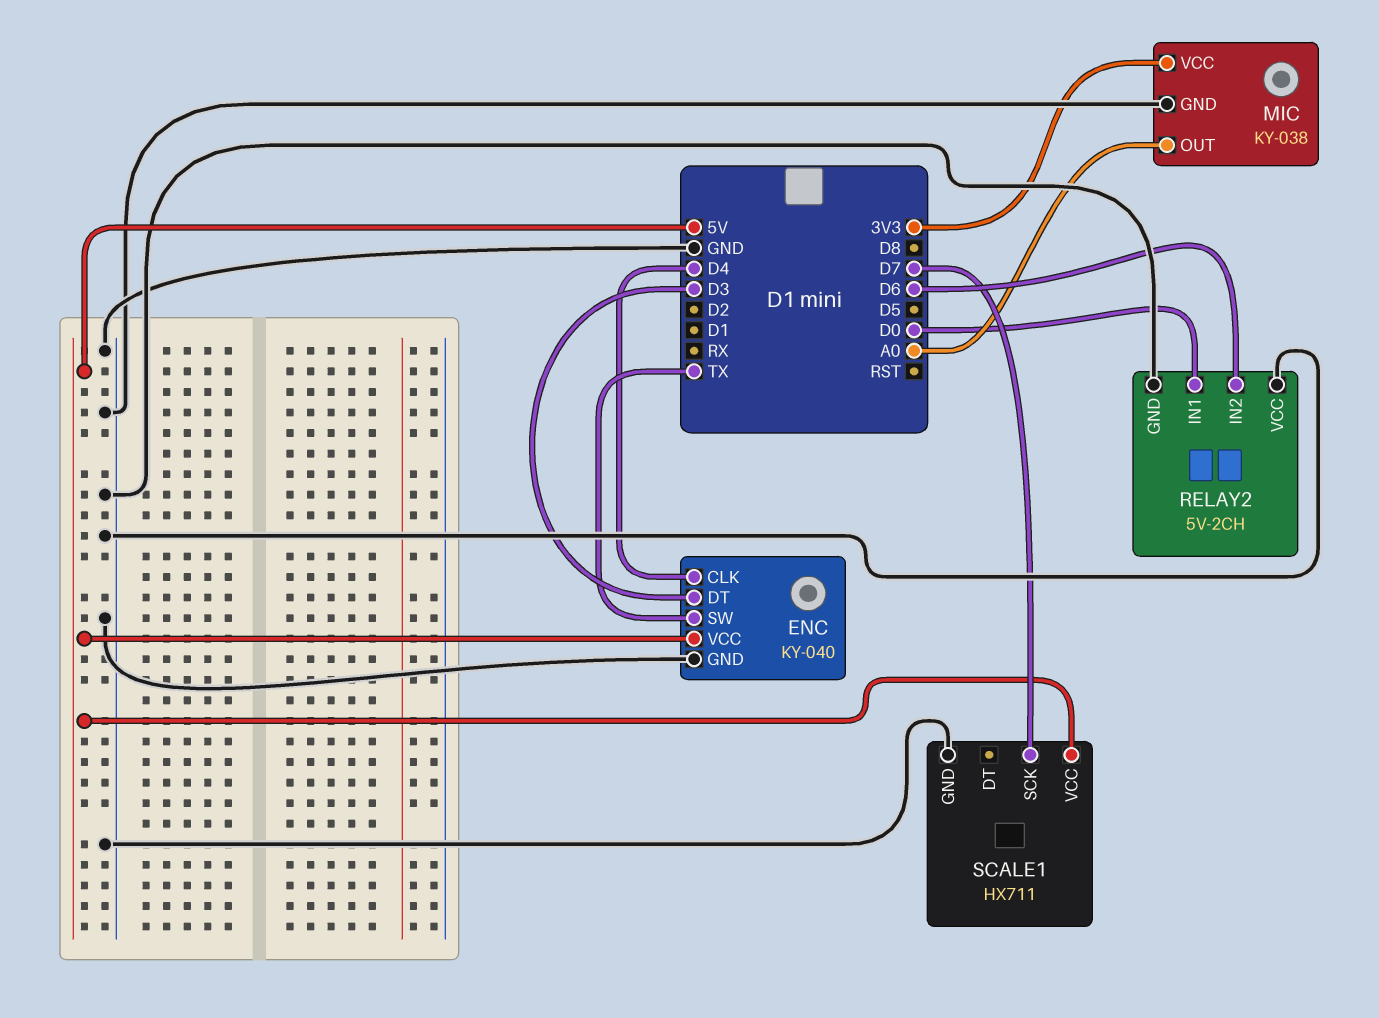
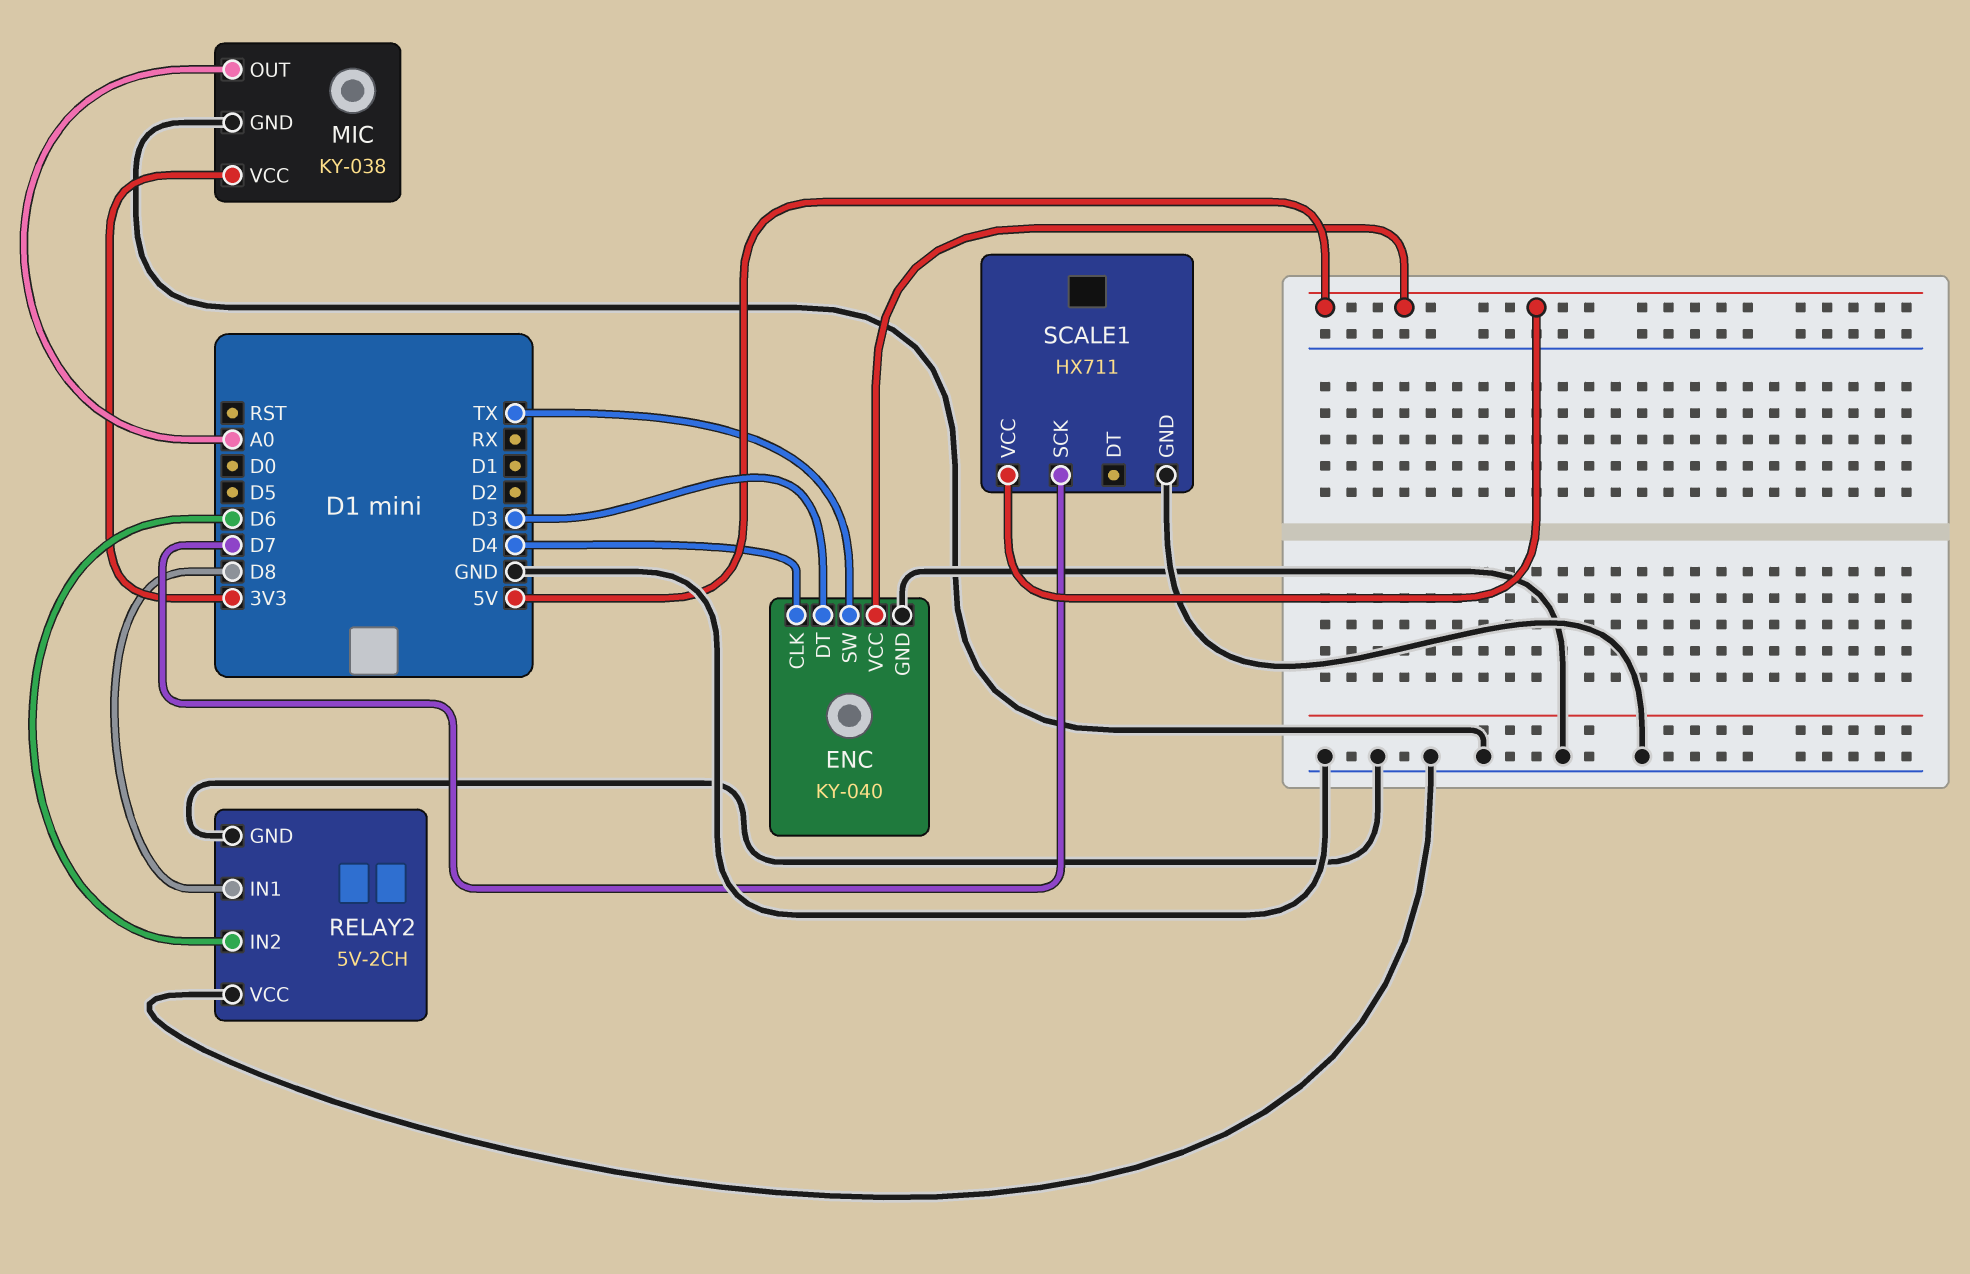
RELAY2 pin IN1: D0 -> D8

